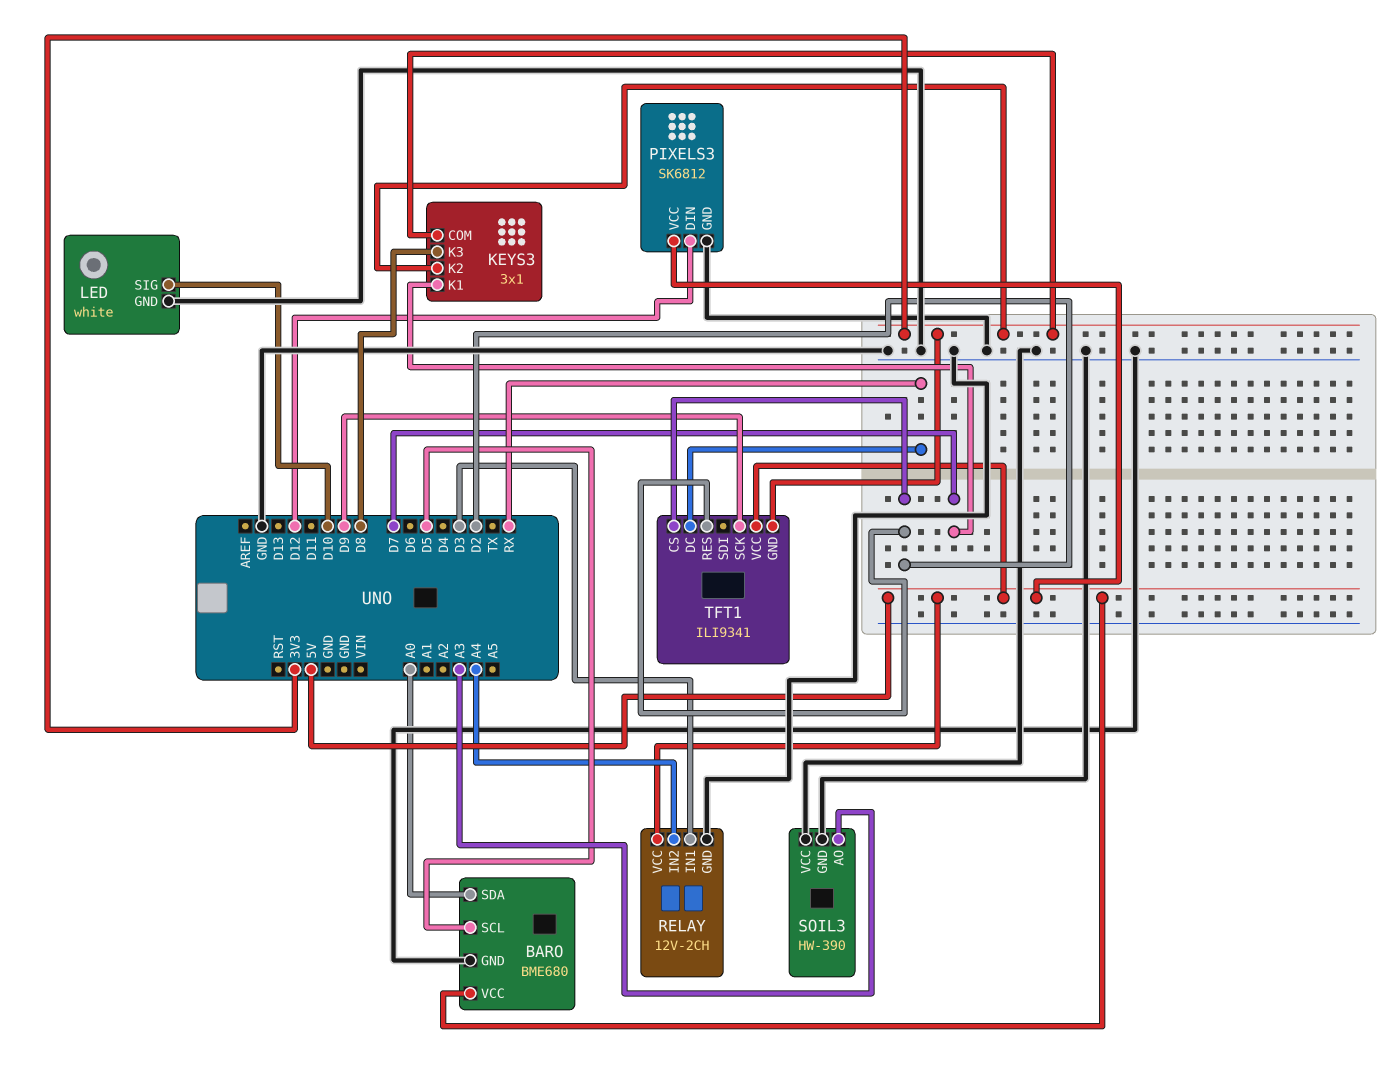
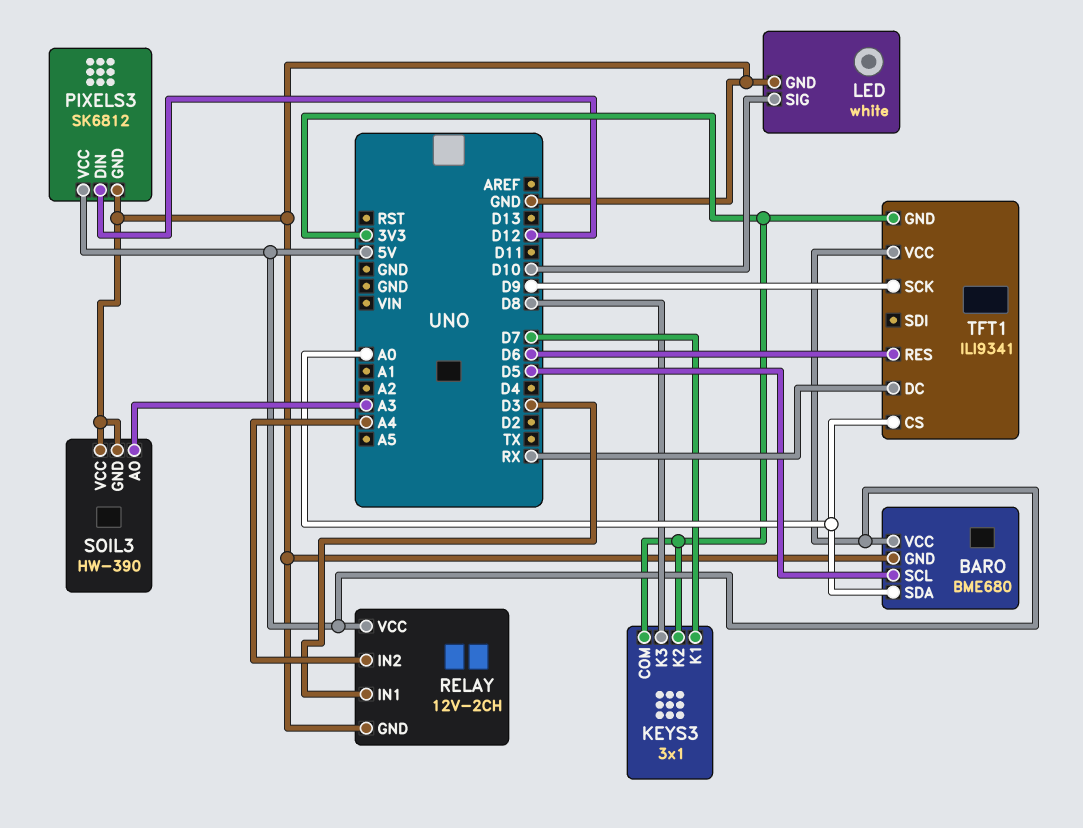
TFT1 pin CS: D2 -> A0
TFT1 pin RES: D2 -> D6

